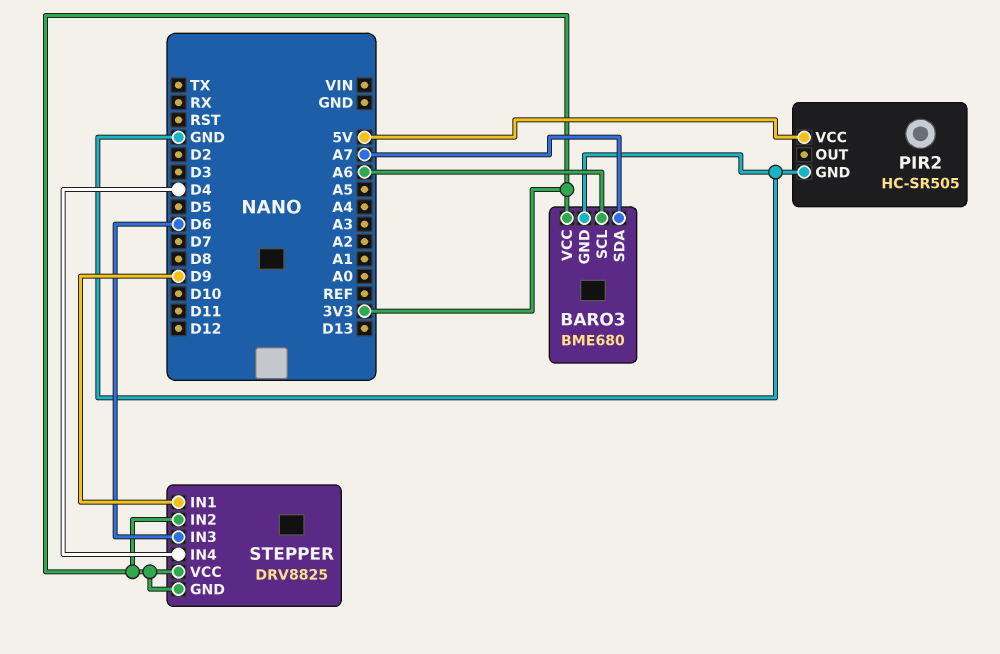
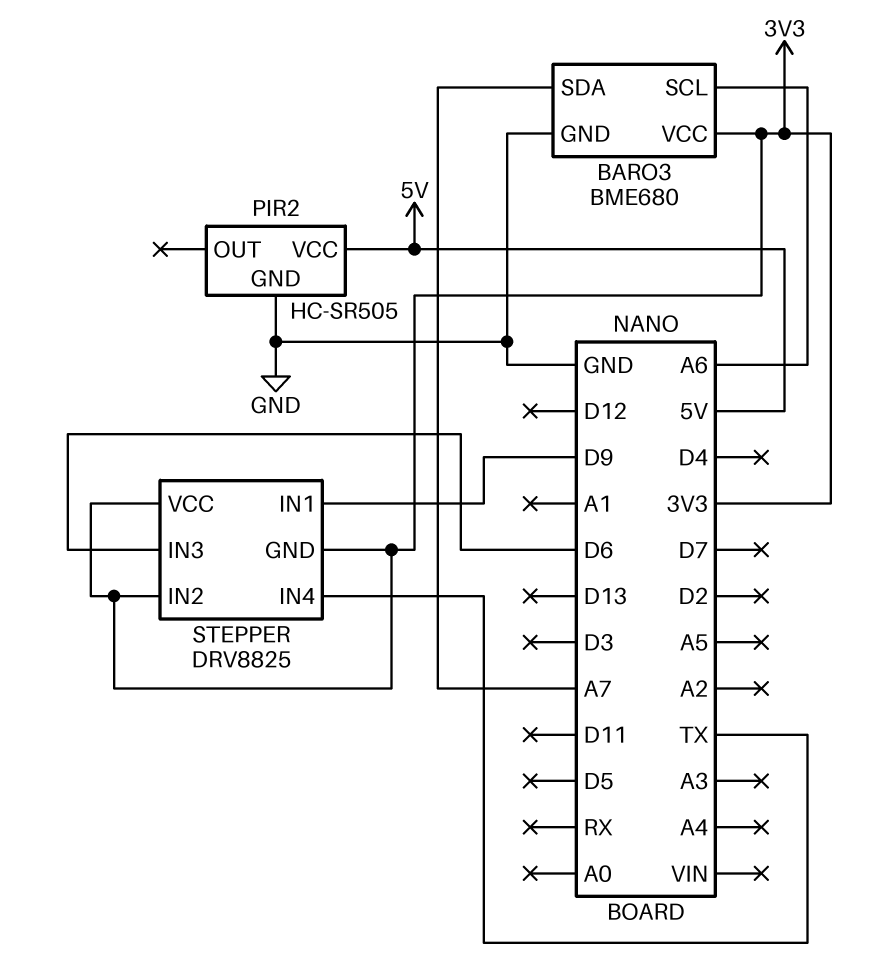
STEPPER pin IN4: D4 -> TX

